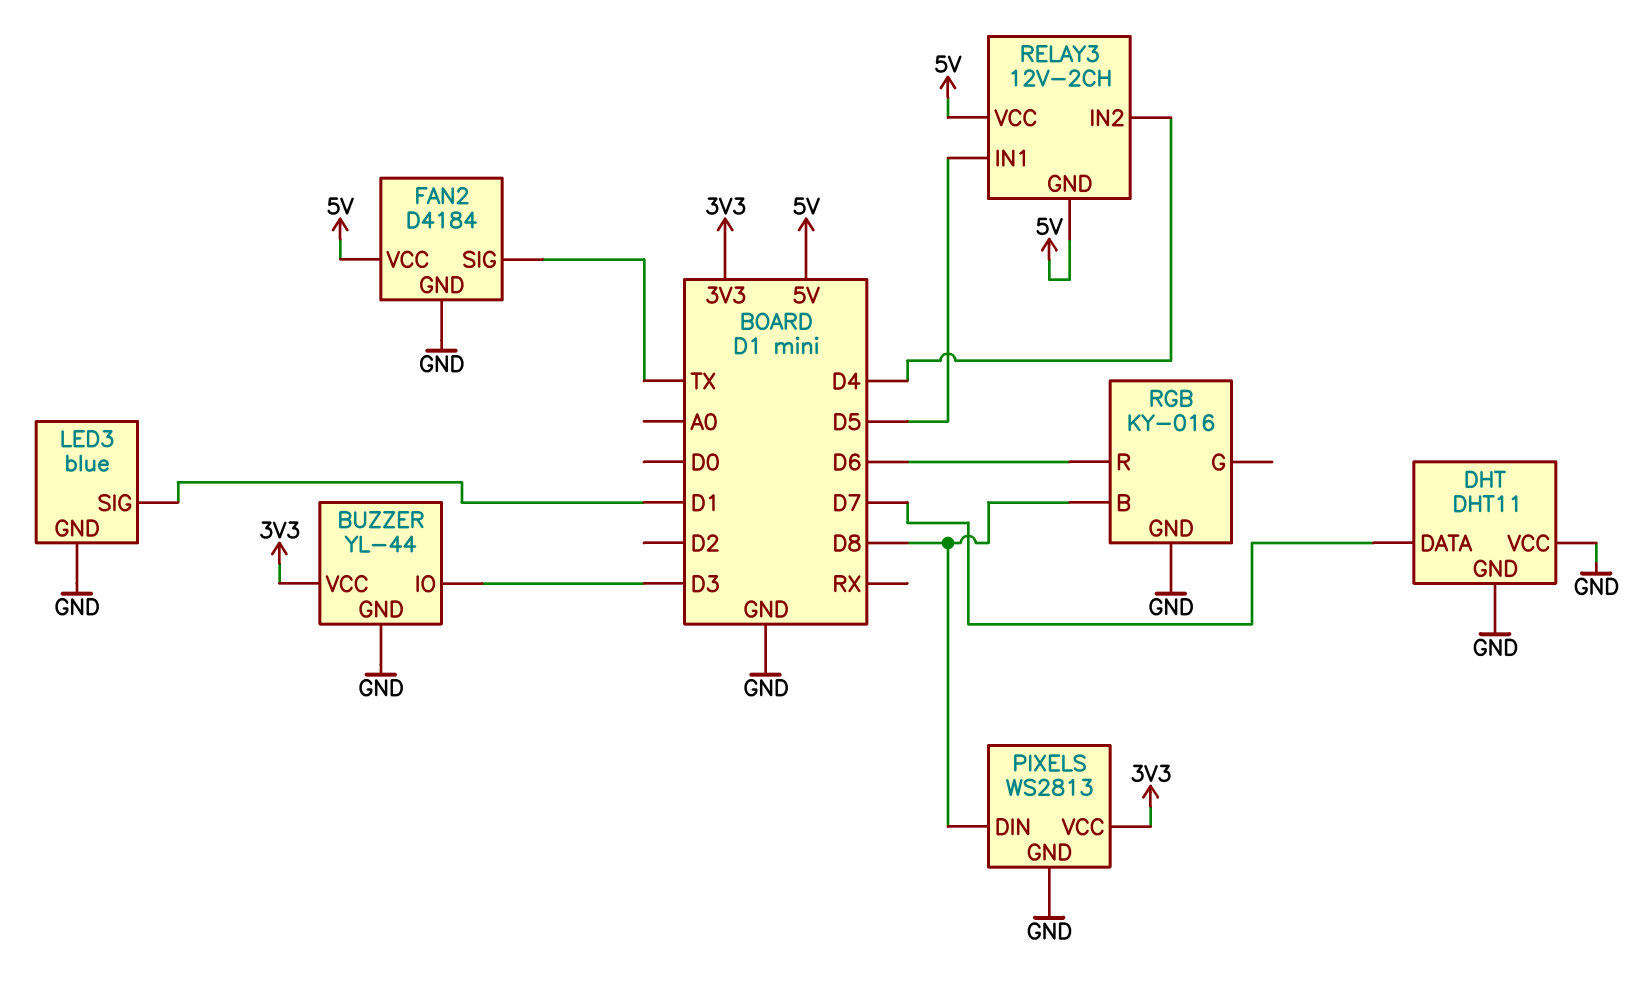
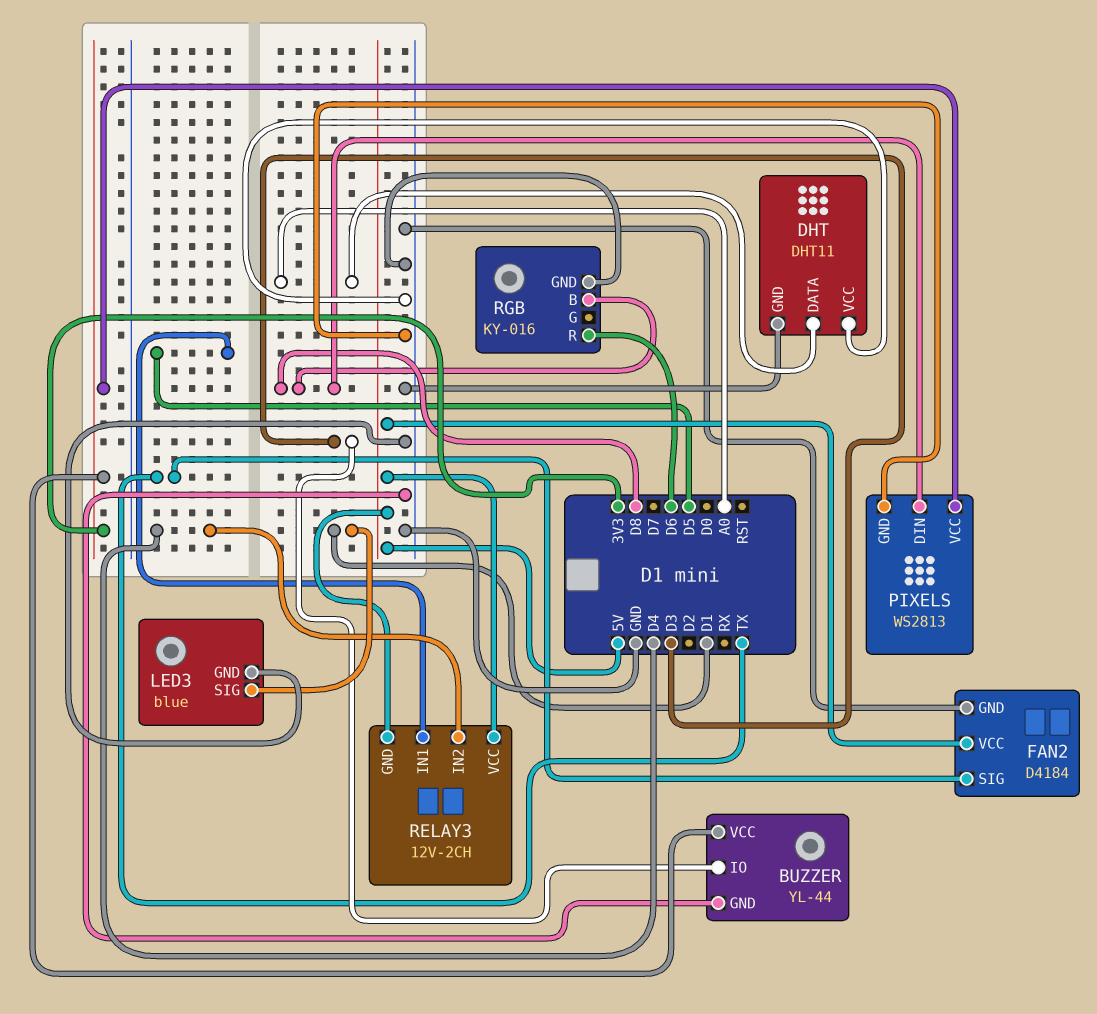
DHT pin DATA: D7 -> A0

